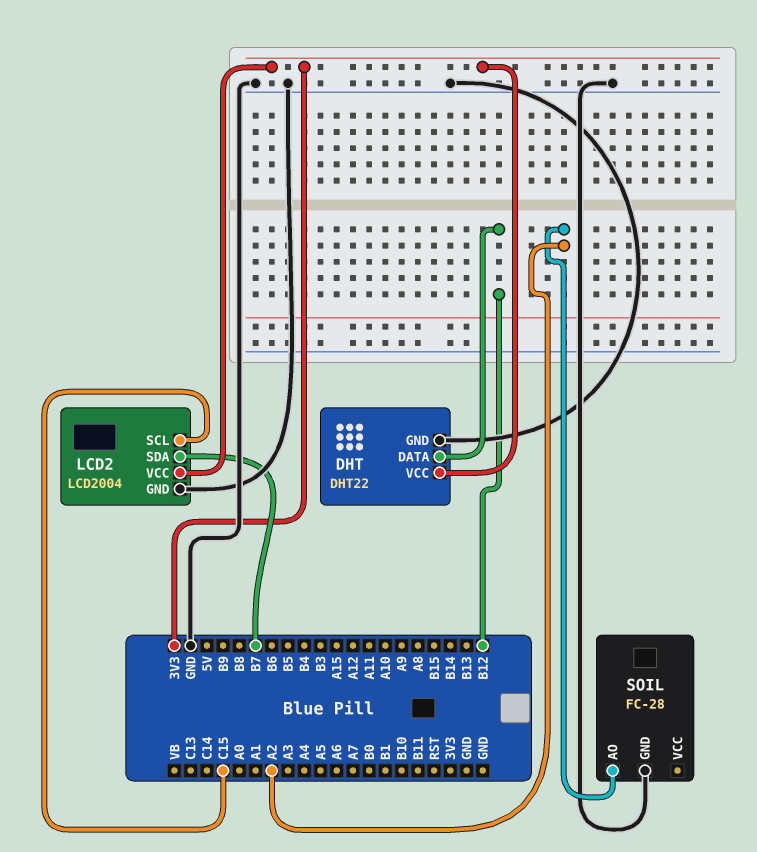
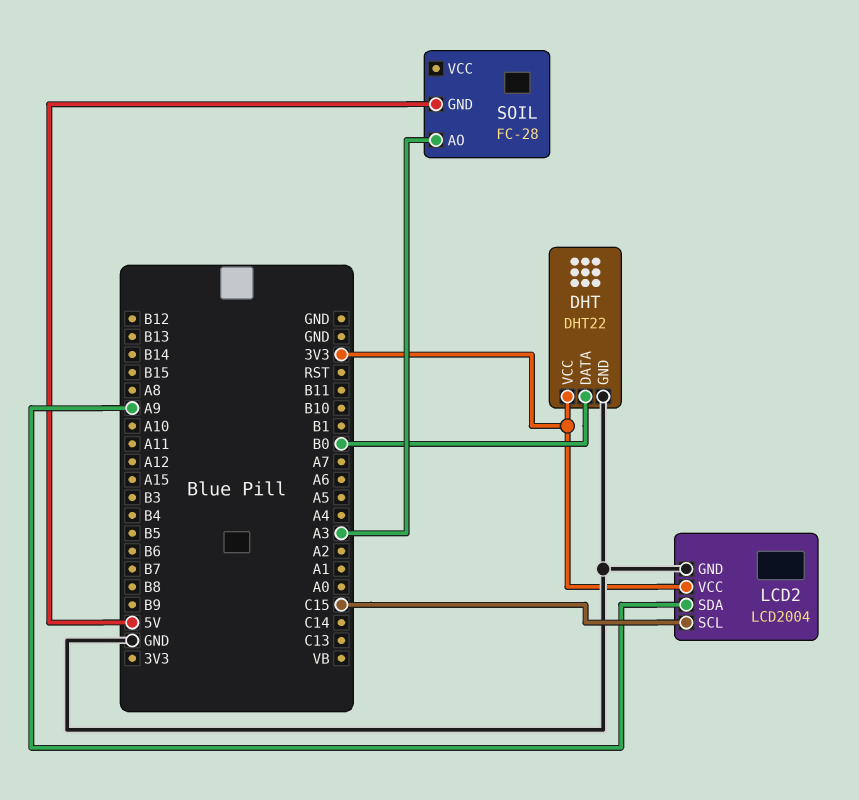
DHT pin DATA: B12 -> B0
LCD2 pin SDA: B7 -> A9
SOIL pin AO: A2 -> A3
SOIL pin GND: GND -> 5V

